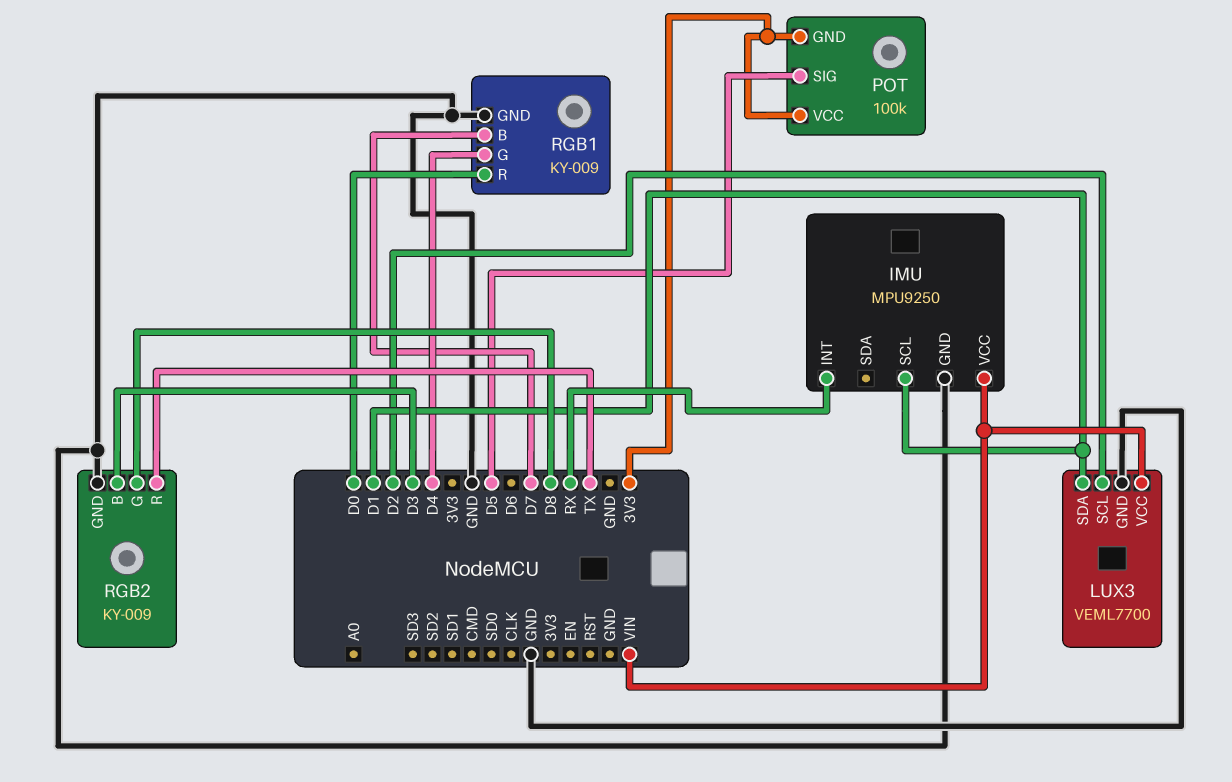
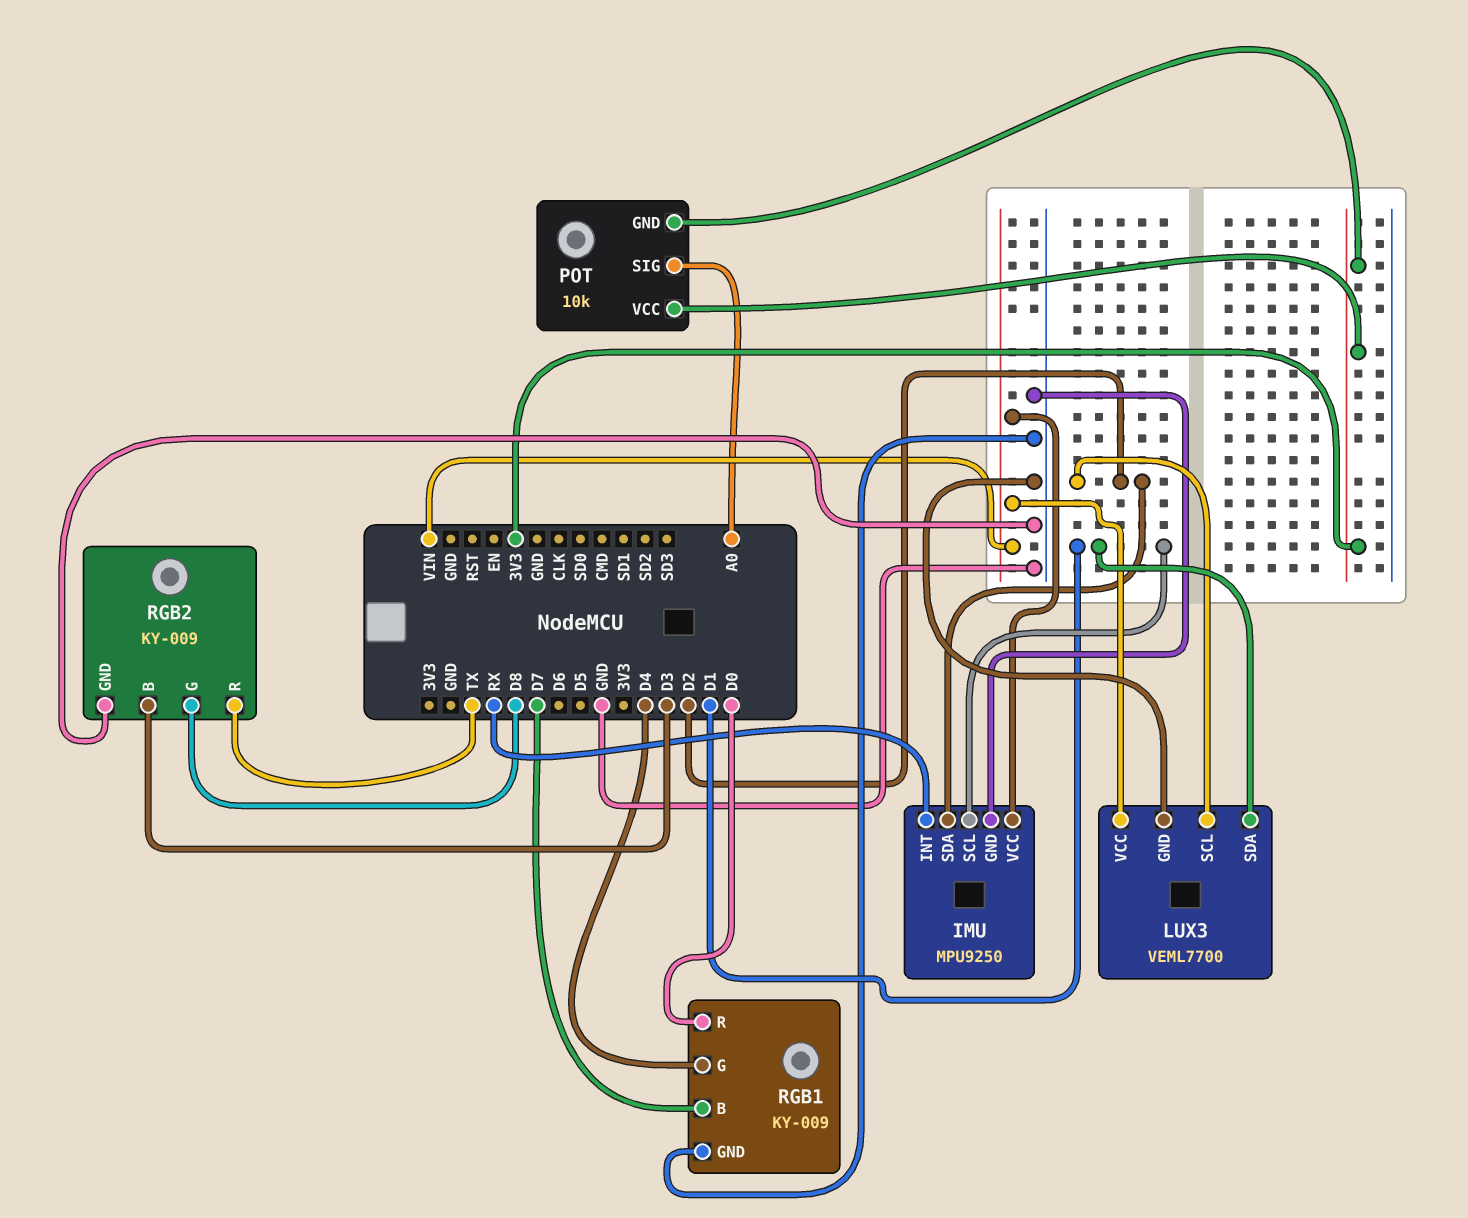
IMU pin SDA: none -> D2
POT: 100k -> 10k
POT pin SIG: D5 -> A0

